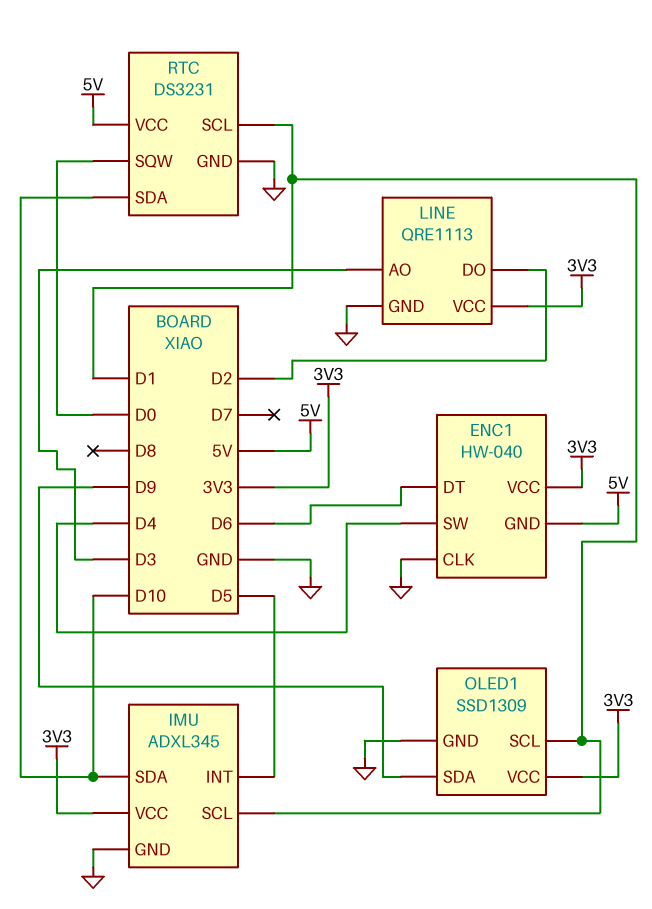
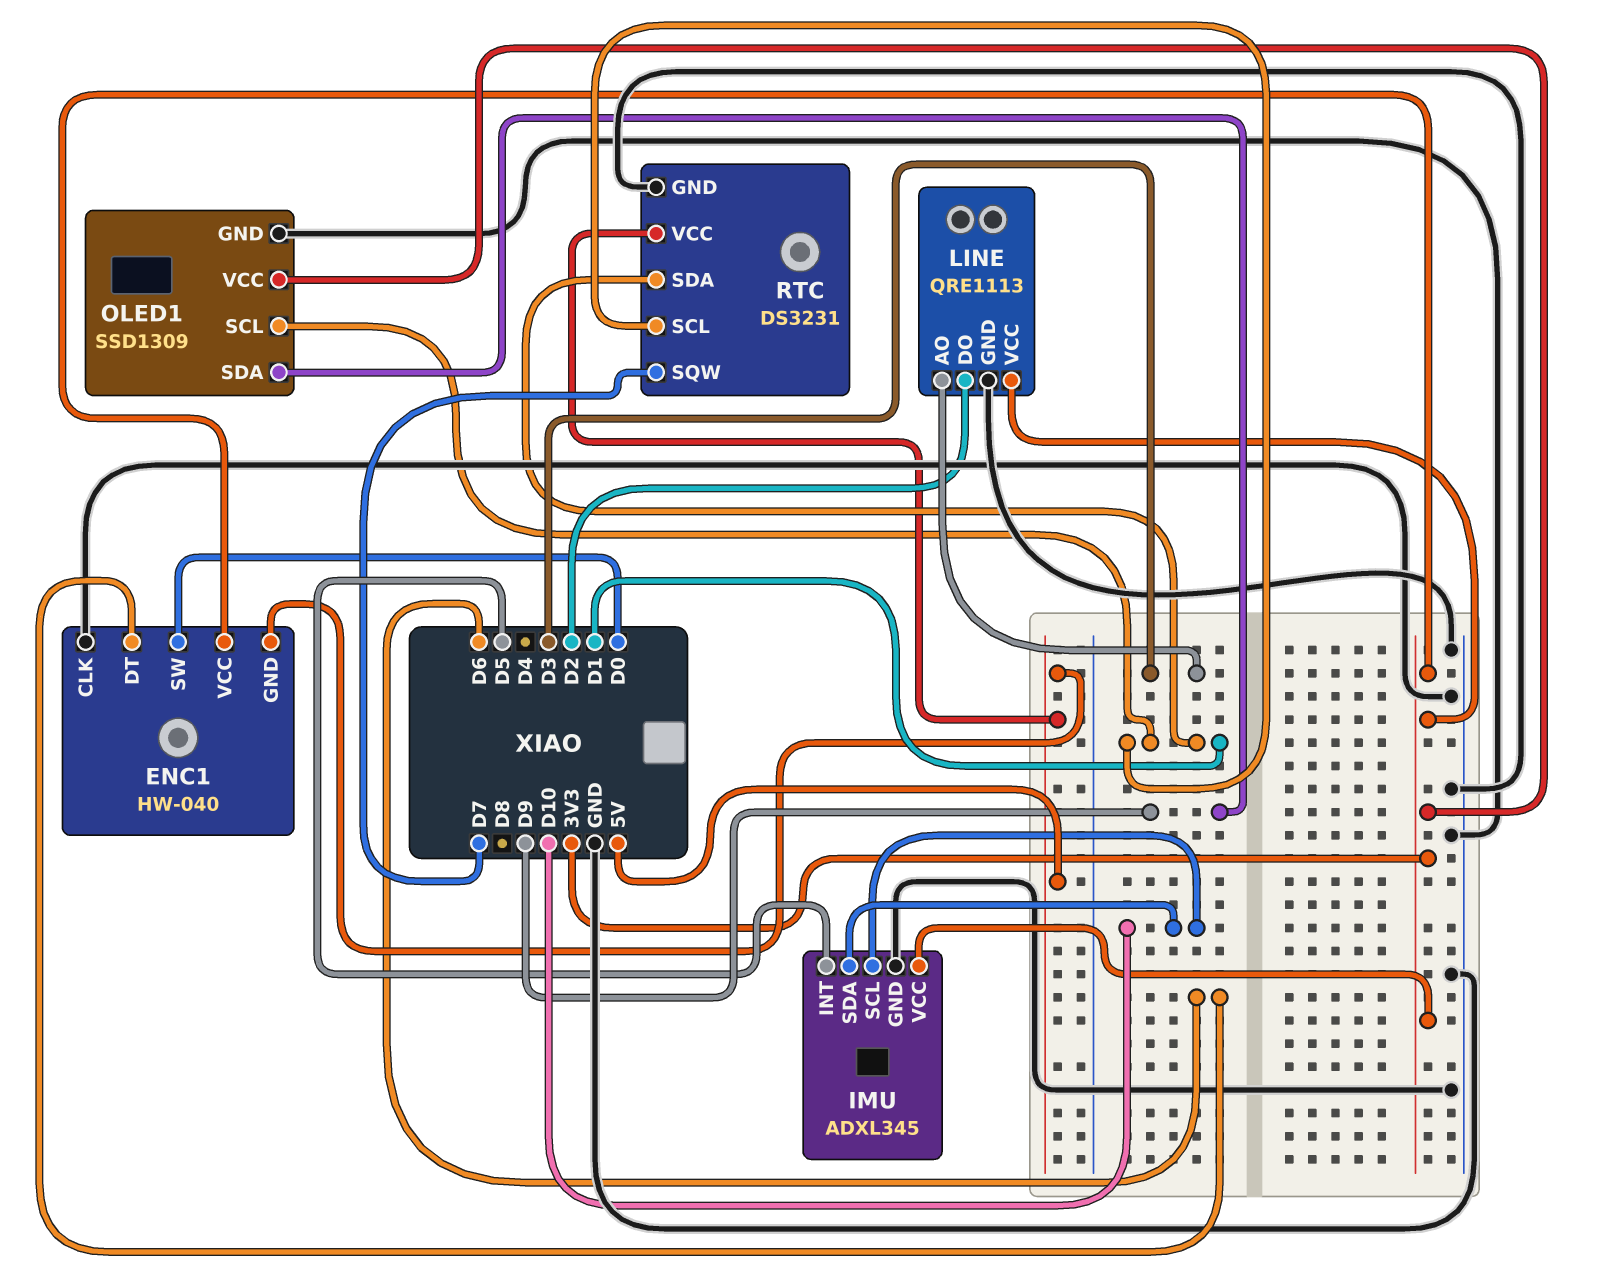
ENC1 pin SW: D4 -> D0
IMU pin SCL: D1 -> D10
RTC pin SDA: D10 -> D1
RTC pin SQW: D0 -> D7

